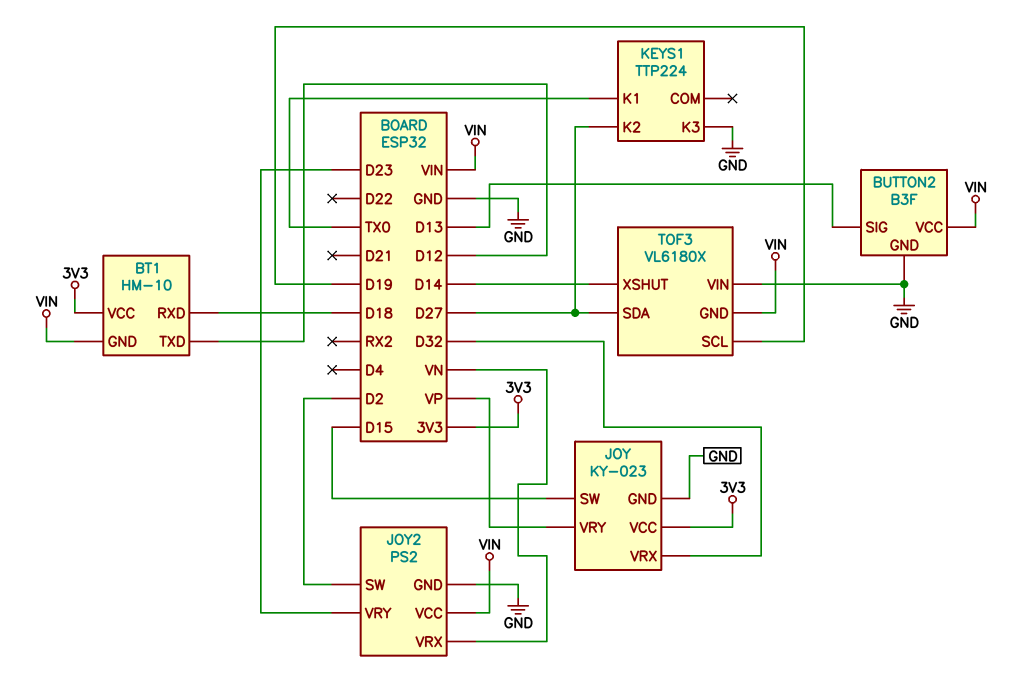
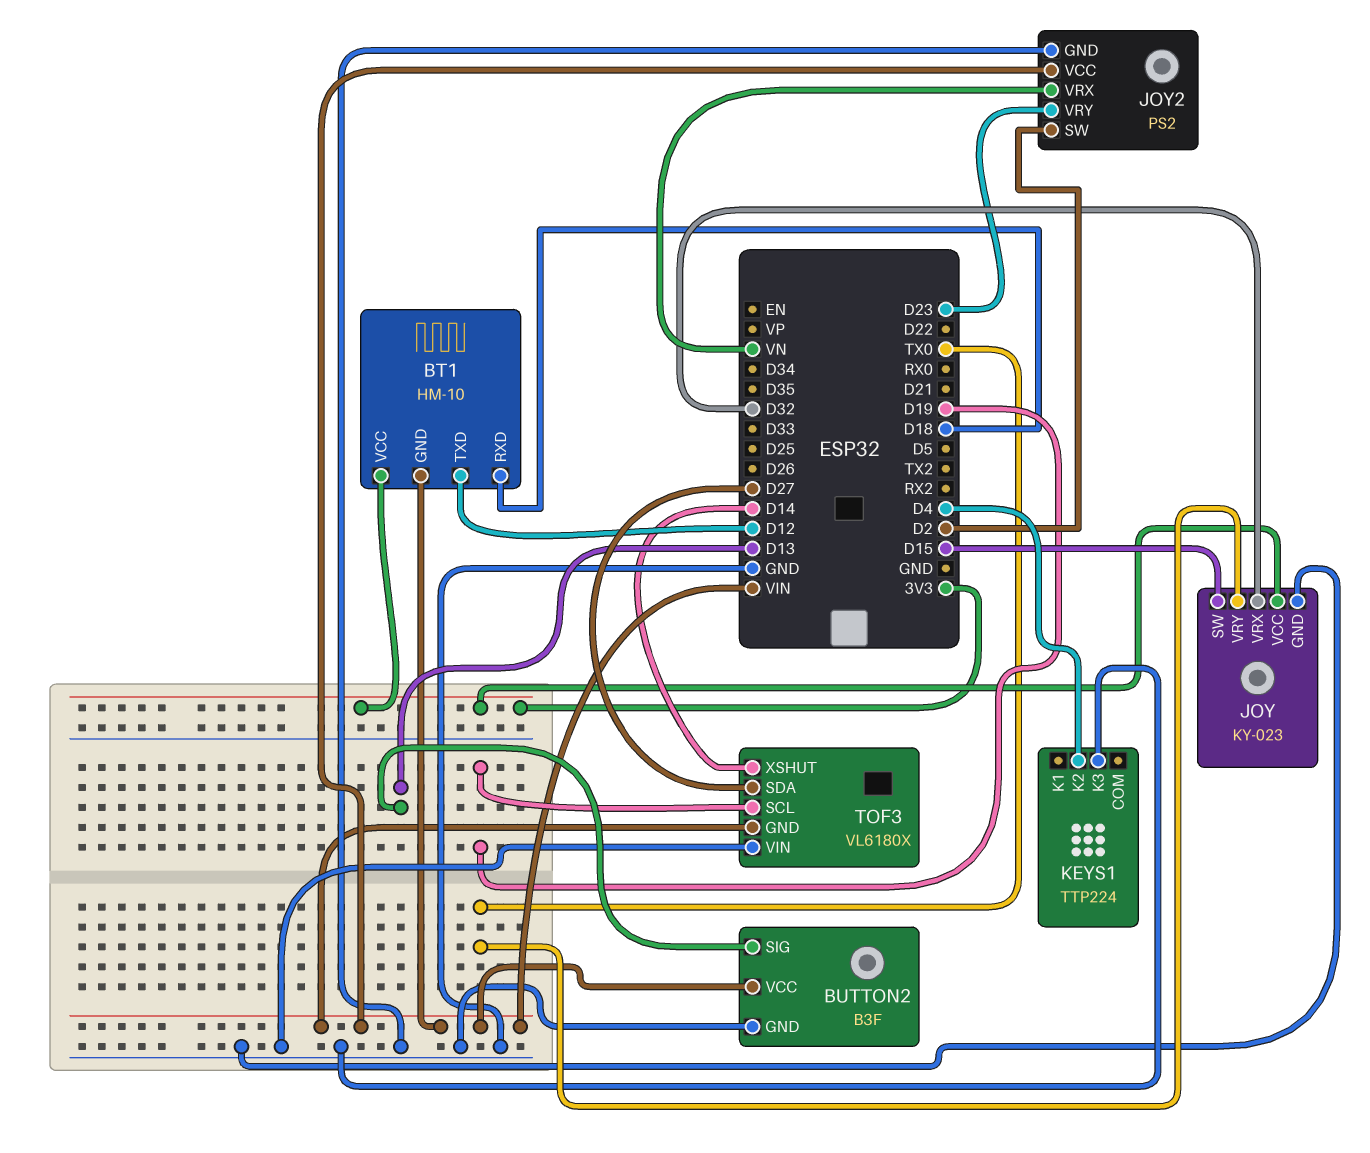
JOY pin VRY: VP -> TX0
KEYS1 pin K1: TX0 -> none
KEYS1 pin K2: D27 -> D4

